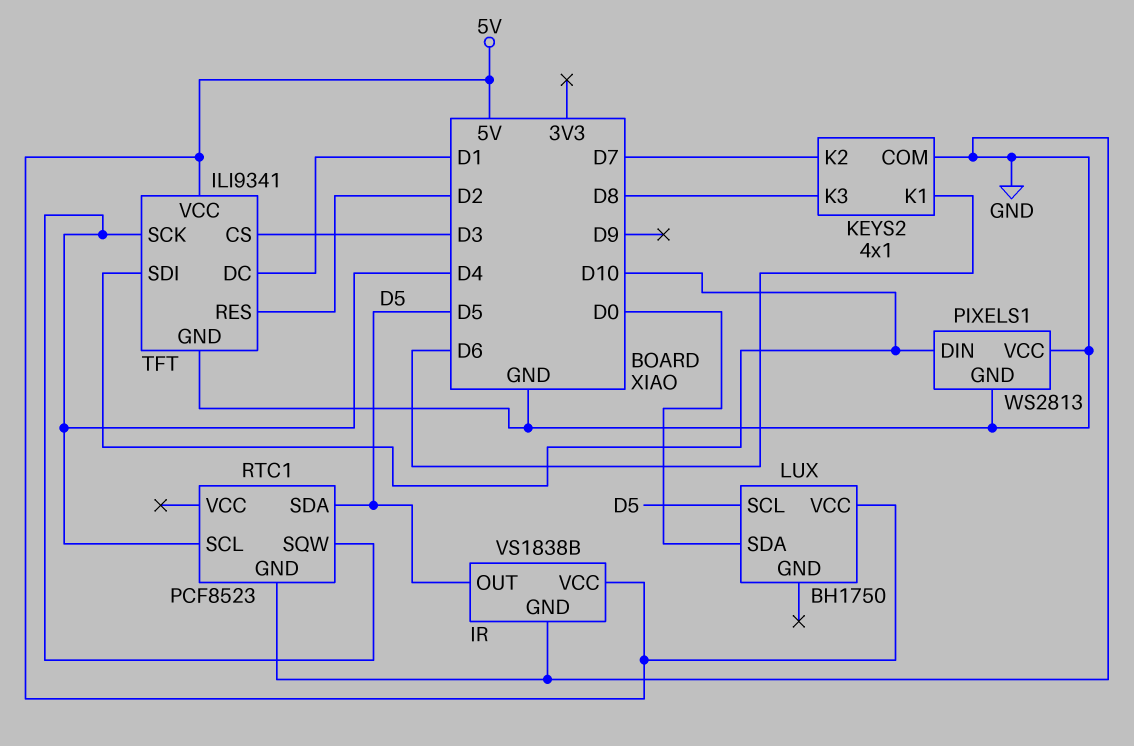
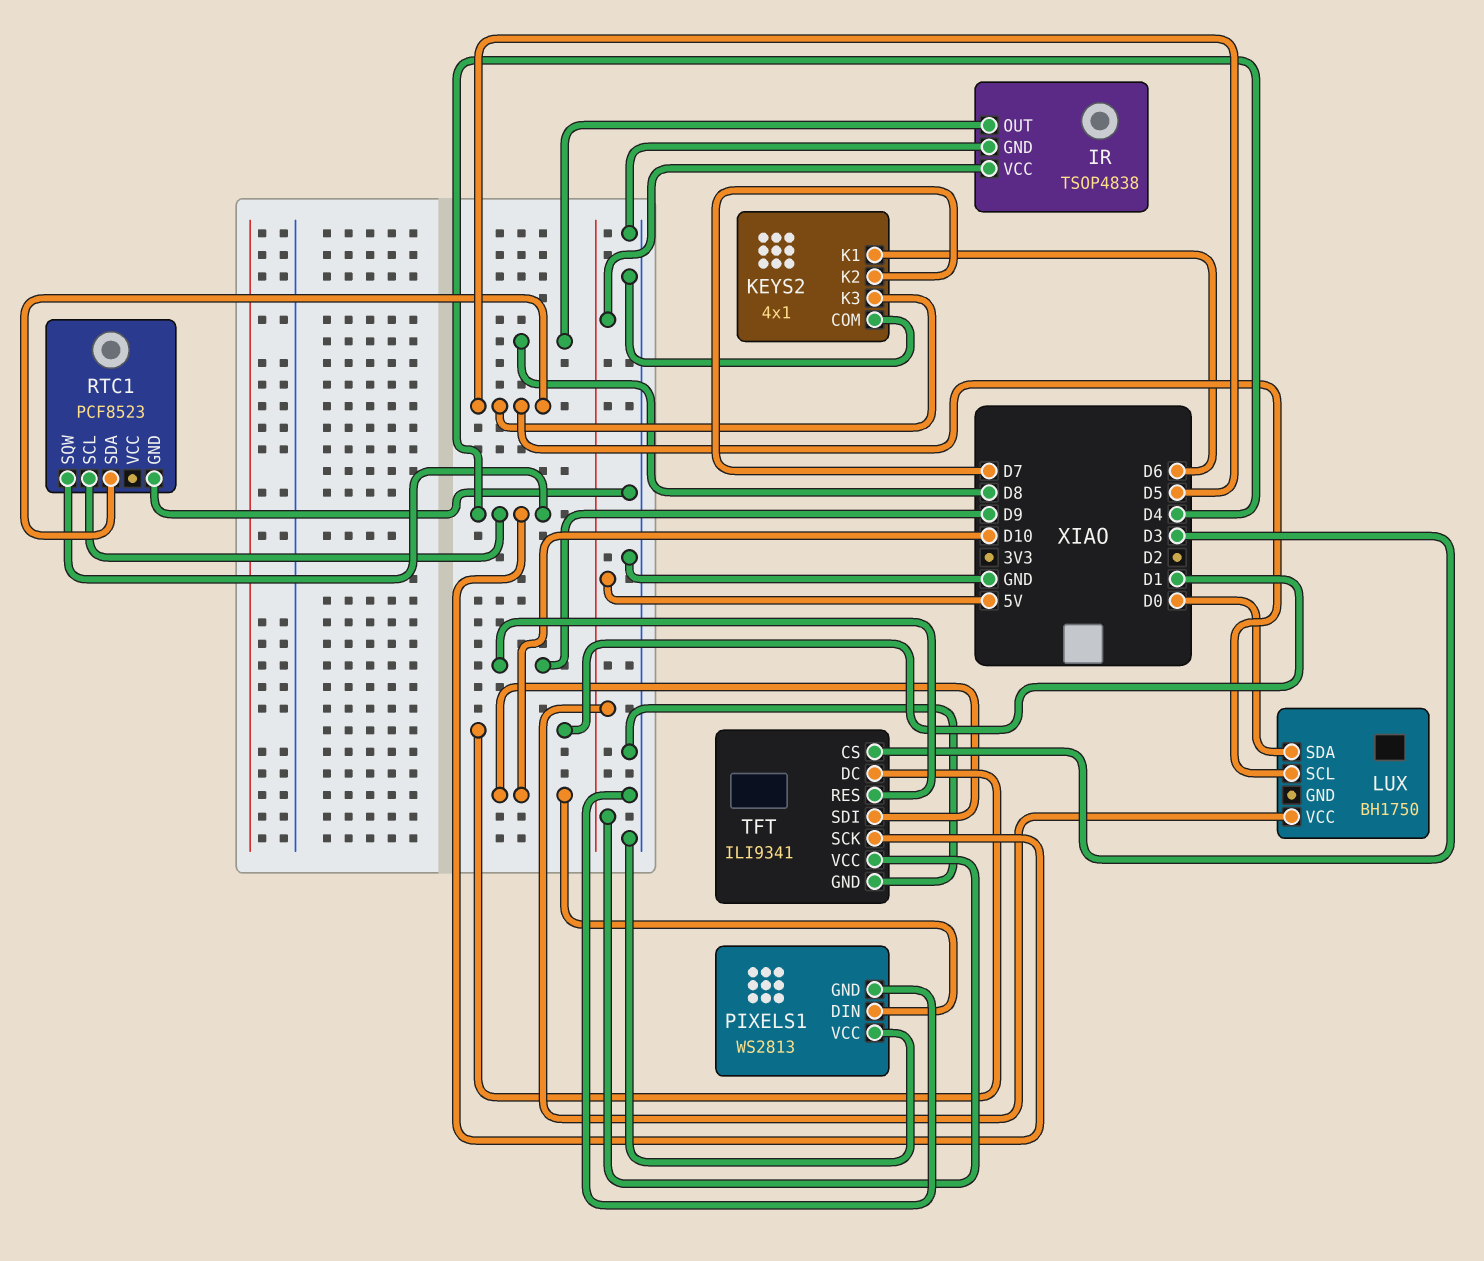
IR: VS1838B -> TSOP4838
IR pin OUT: D5 -> D8
KEYS2 pin K3: D8 -> D5
TFT pin RES: D2 -> D9

